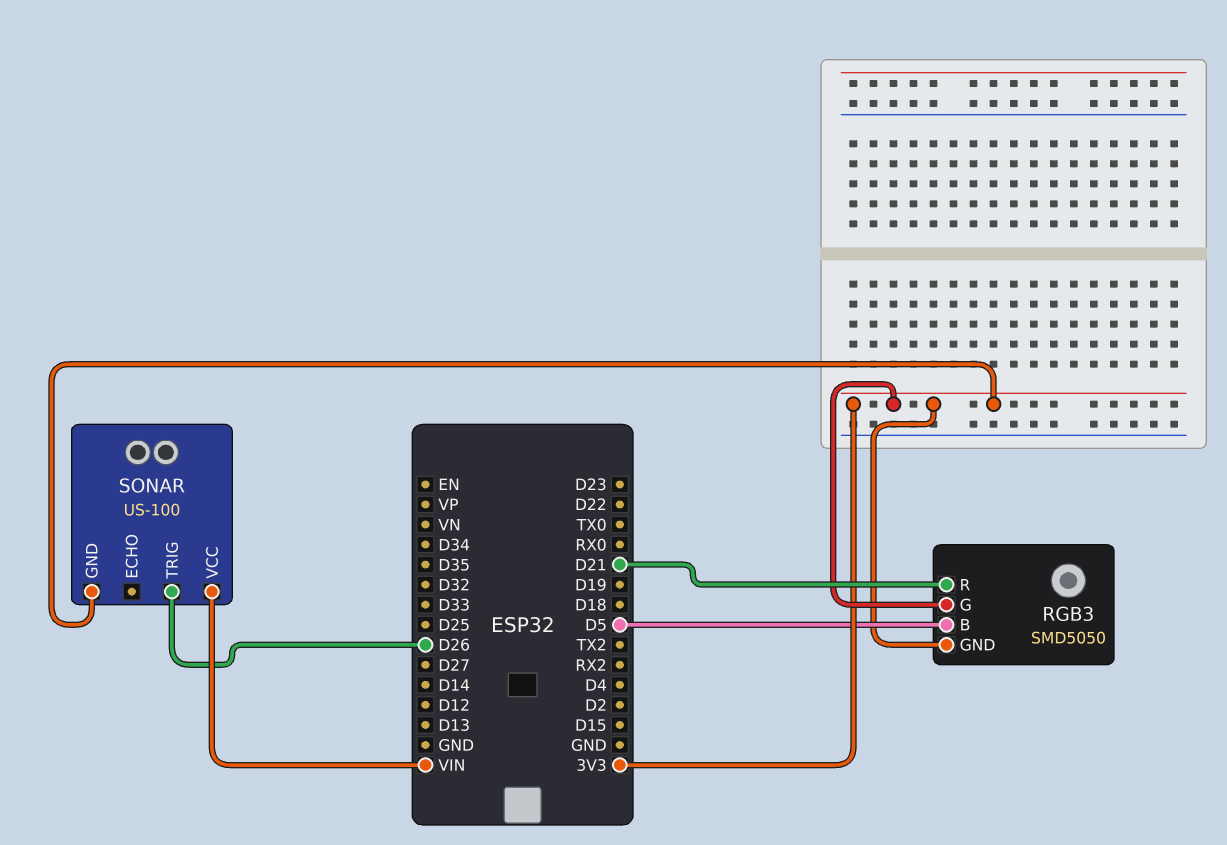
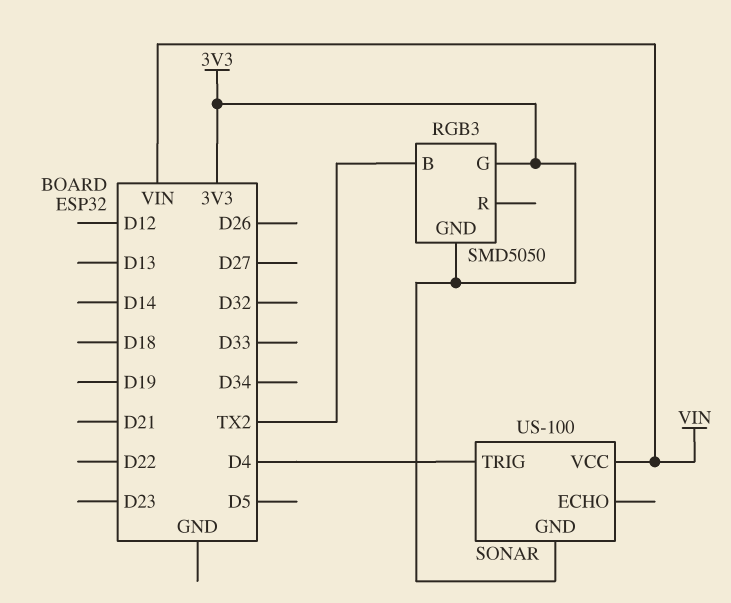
RGB3 pin B: D5 -> TX2
RGB3 pin R: D21 -> none
SONAR pin TRIG: D26 -> D4

